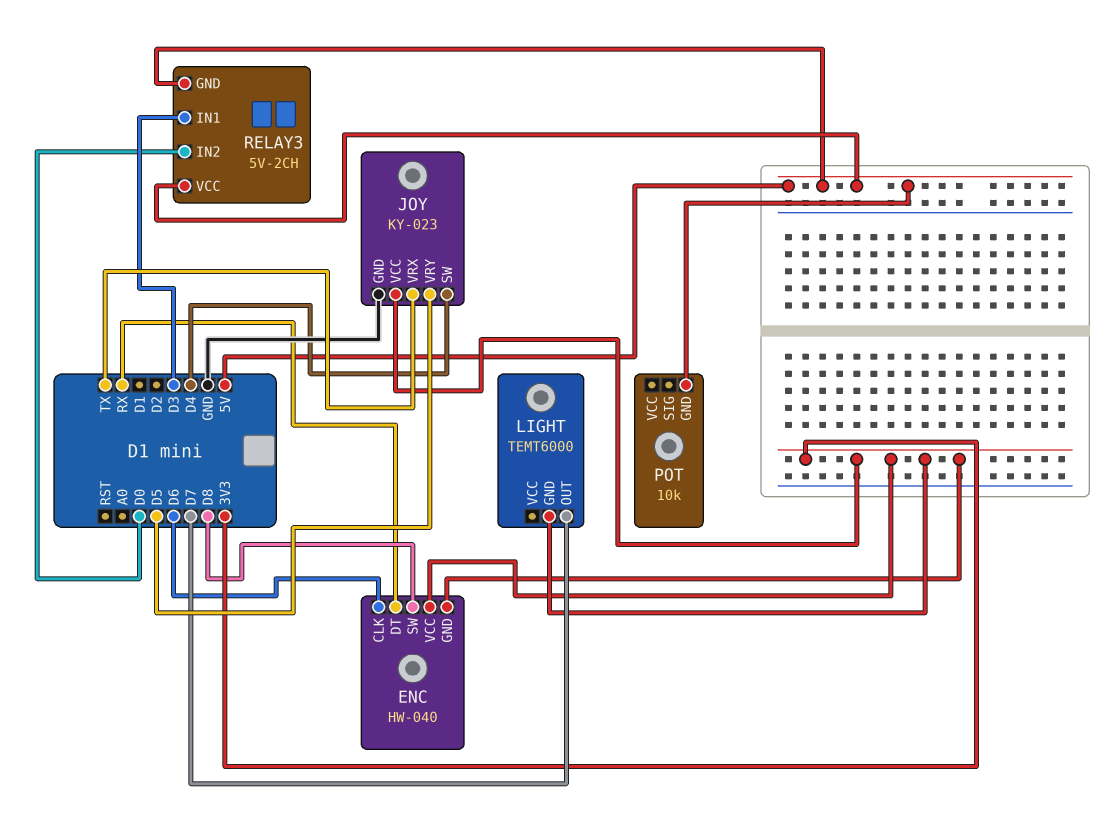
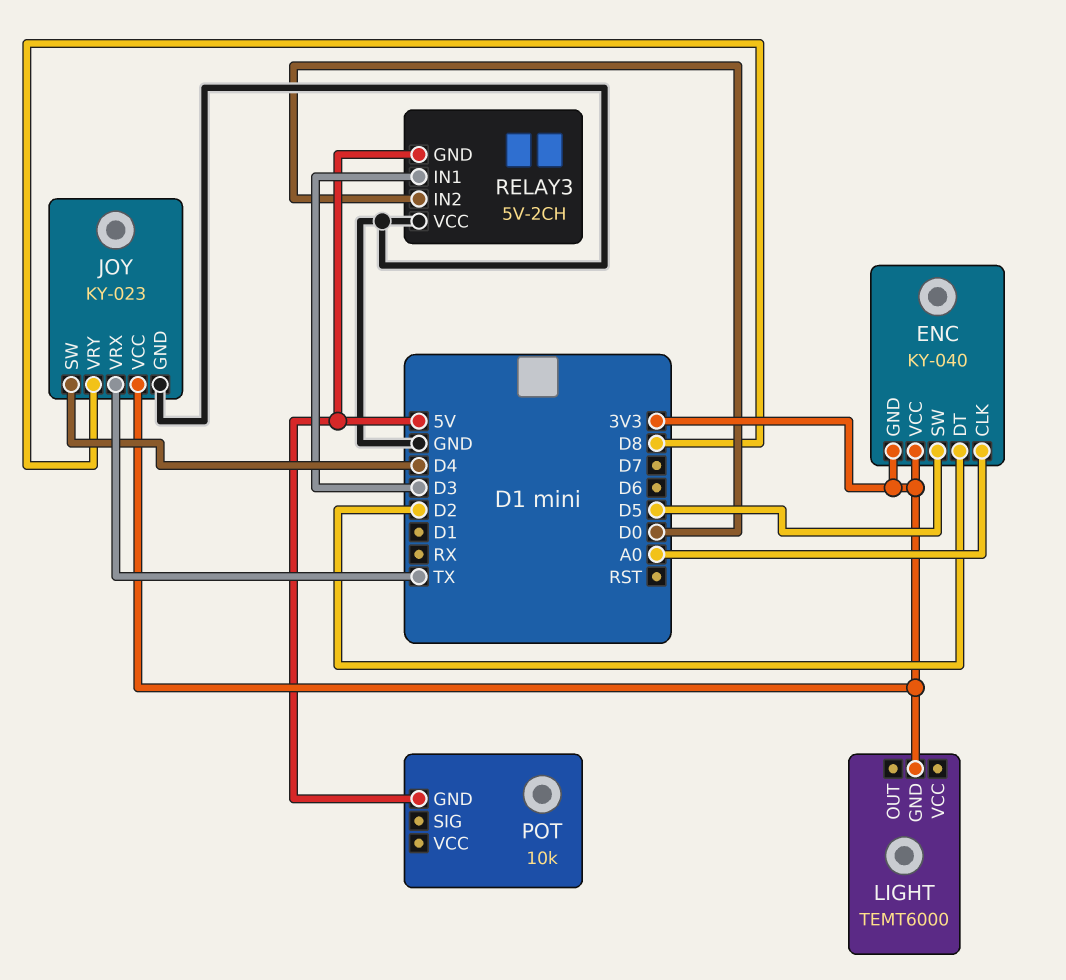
ENC: HW-040 -> KY-040
ENC pin CLK: D6 -> A0
ENC pin DT: RX -> D2
ENC pin SW: D8 -> D5
JOY pin VRY: D5 -> D8
LIGHT pin OUT: D7 -> none
RELAY3 pin VCC: 5V -> GND

